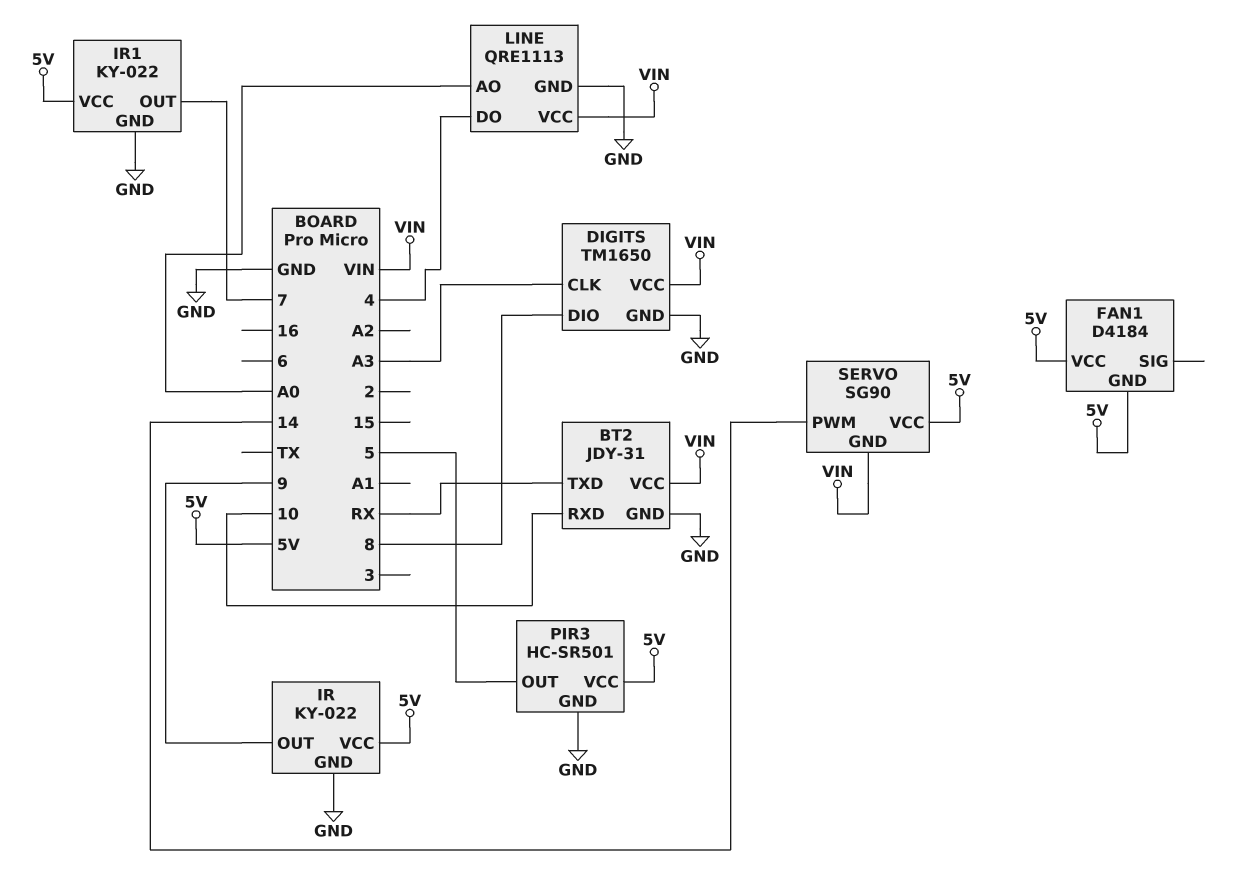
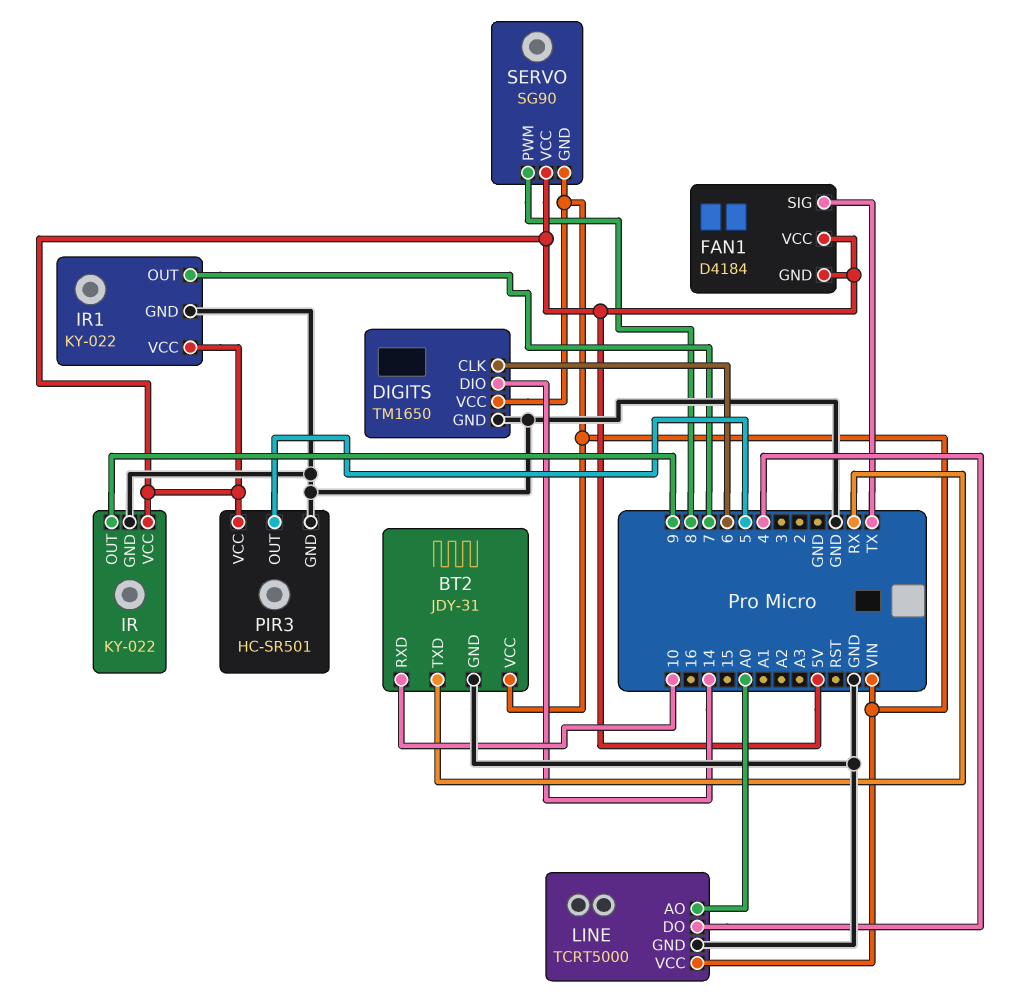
DIGITS pin CLK: A3 -> 6
DIGITS pin DIO: 8 -> 14
FAN1 pin SIG: none -> TX
LINE: QRE1113 -> TCRT5000
SERVO pin PWM: 14 -> 8

